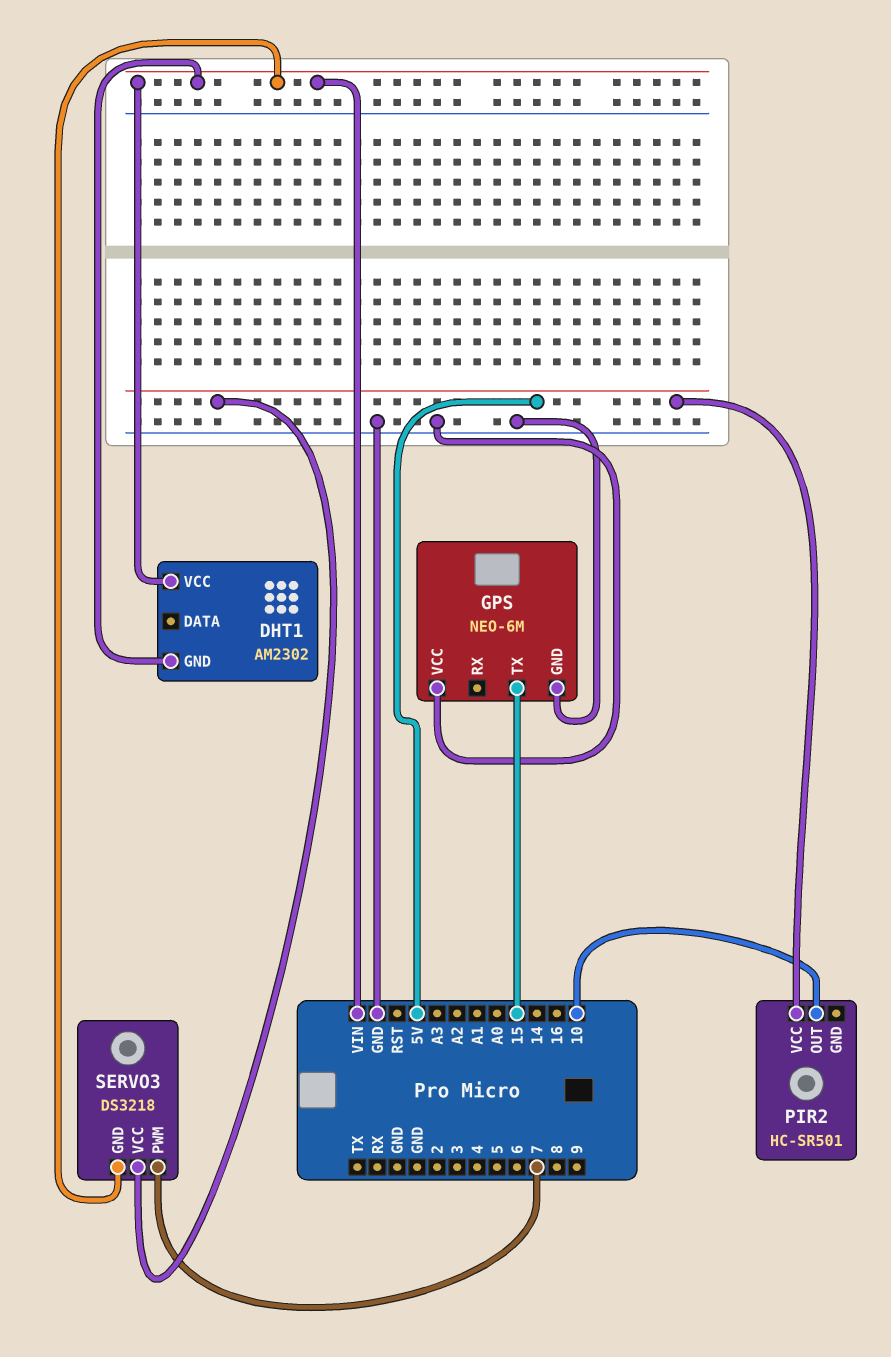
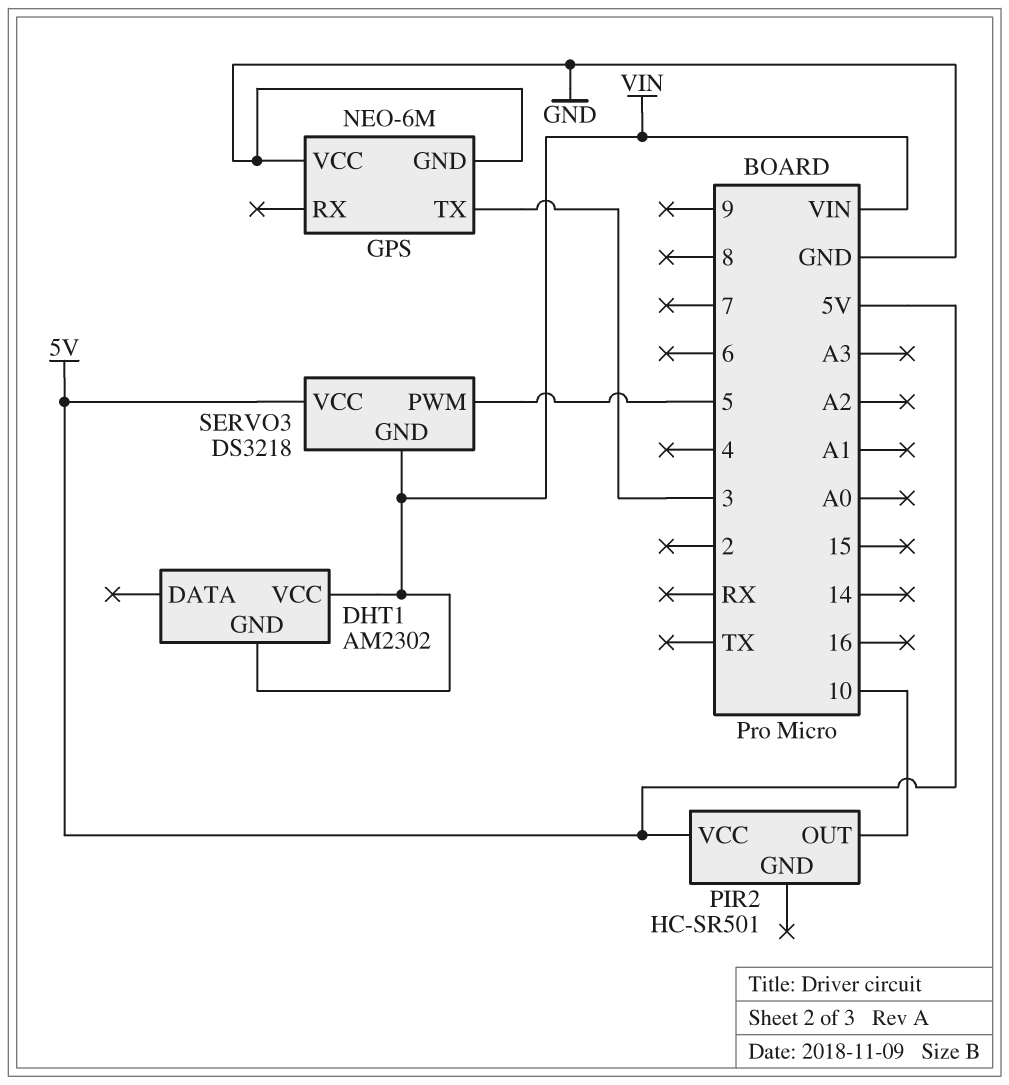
GPS pin TX: 15 -> 3
SERVO3 pin PWM: 7 -> 5

